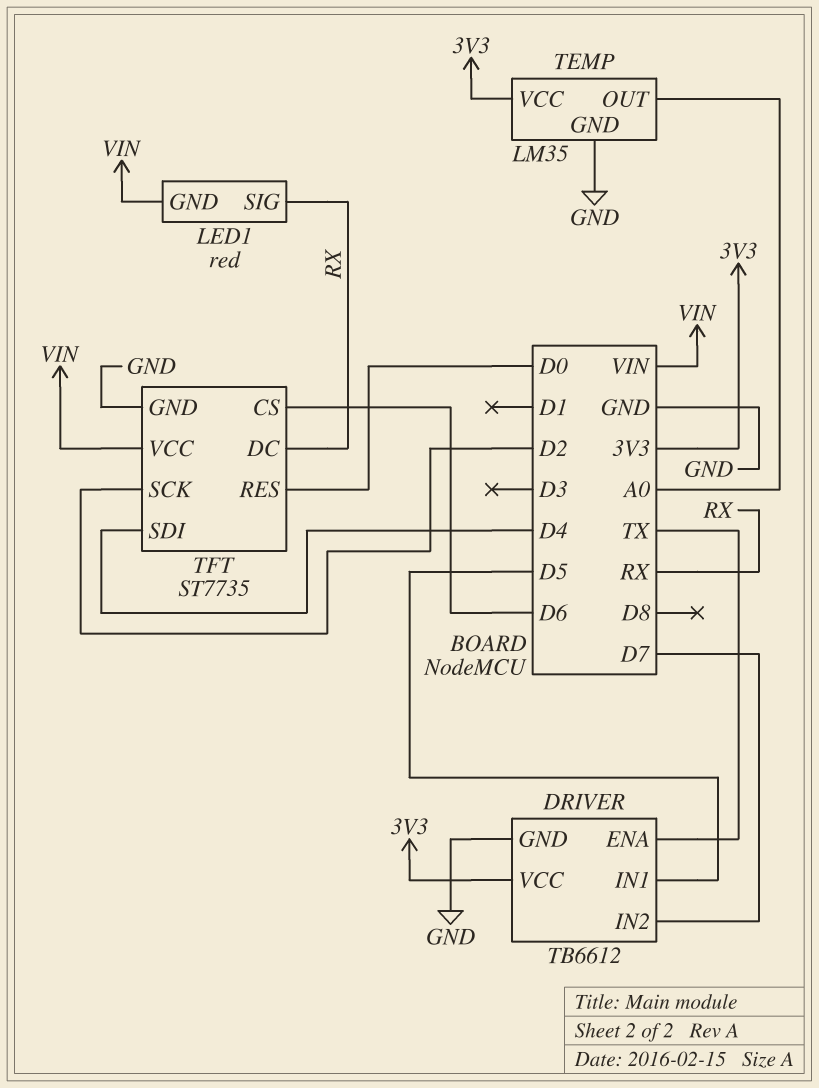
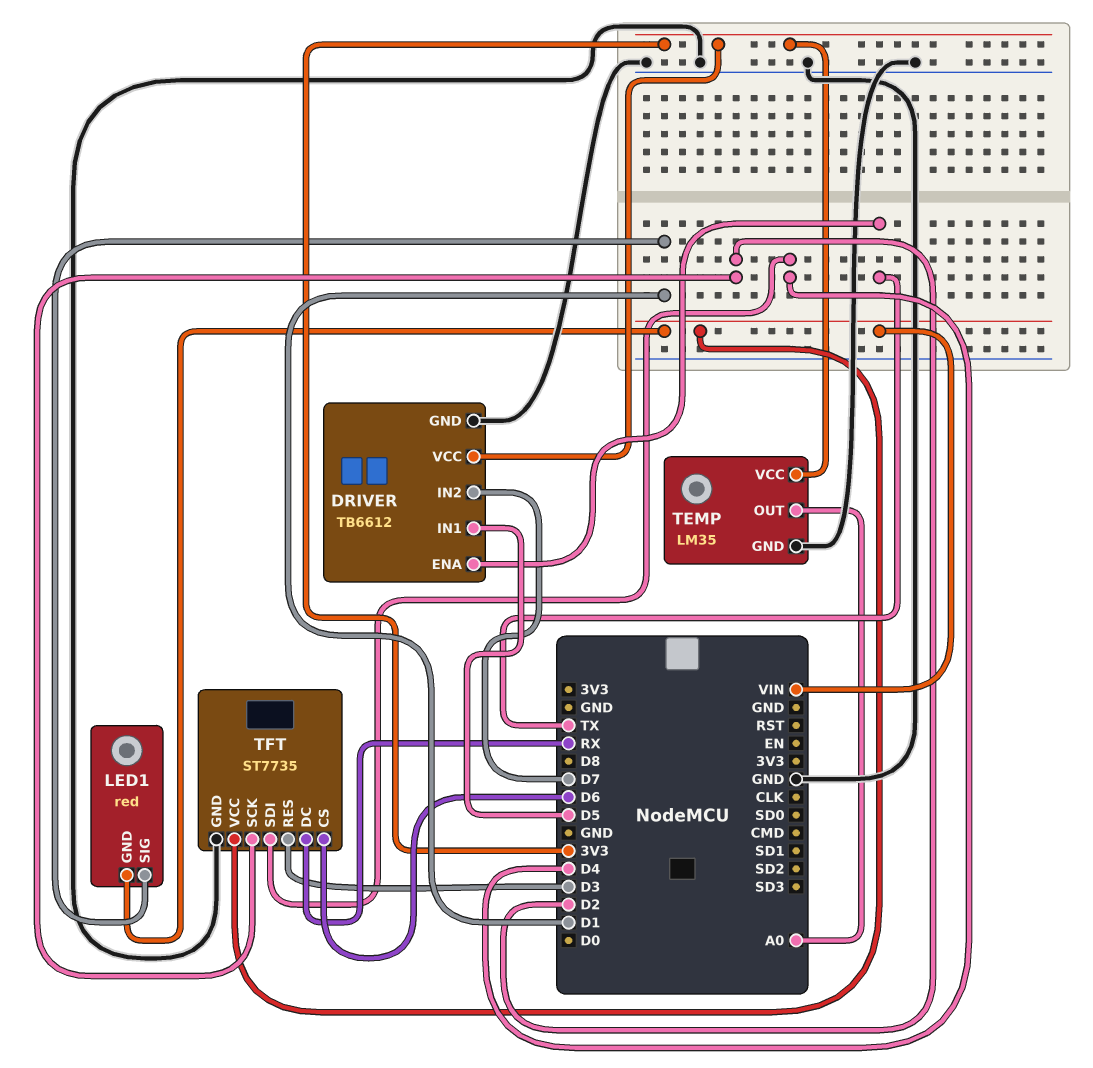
LED1 pin SIG: RX -> D1
TFT pin RES: D0 -> D3

